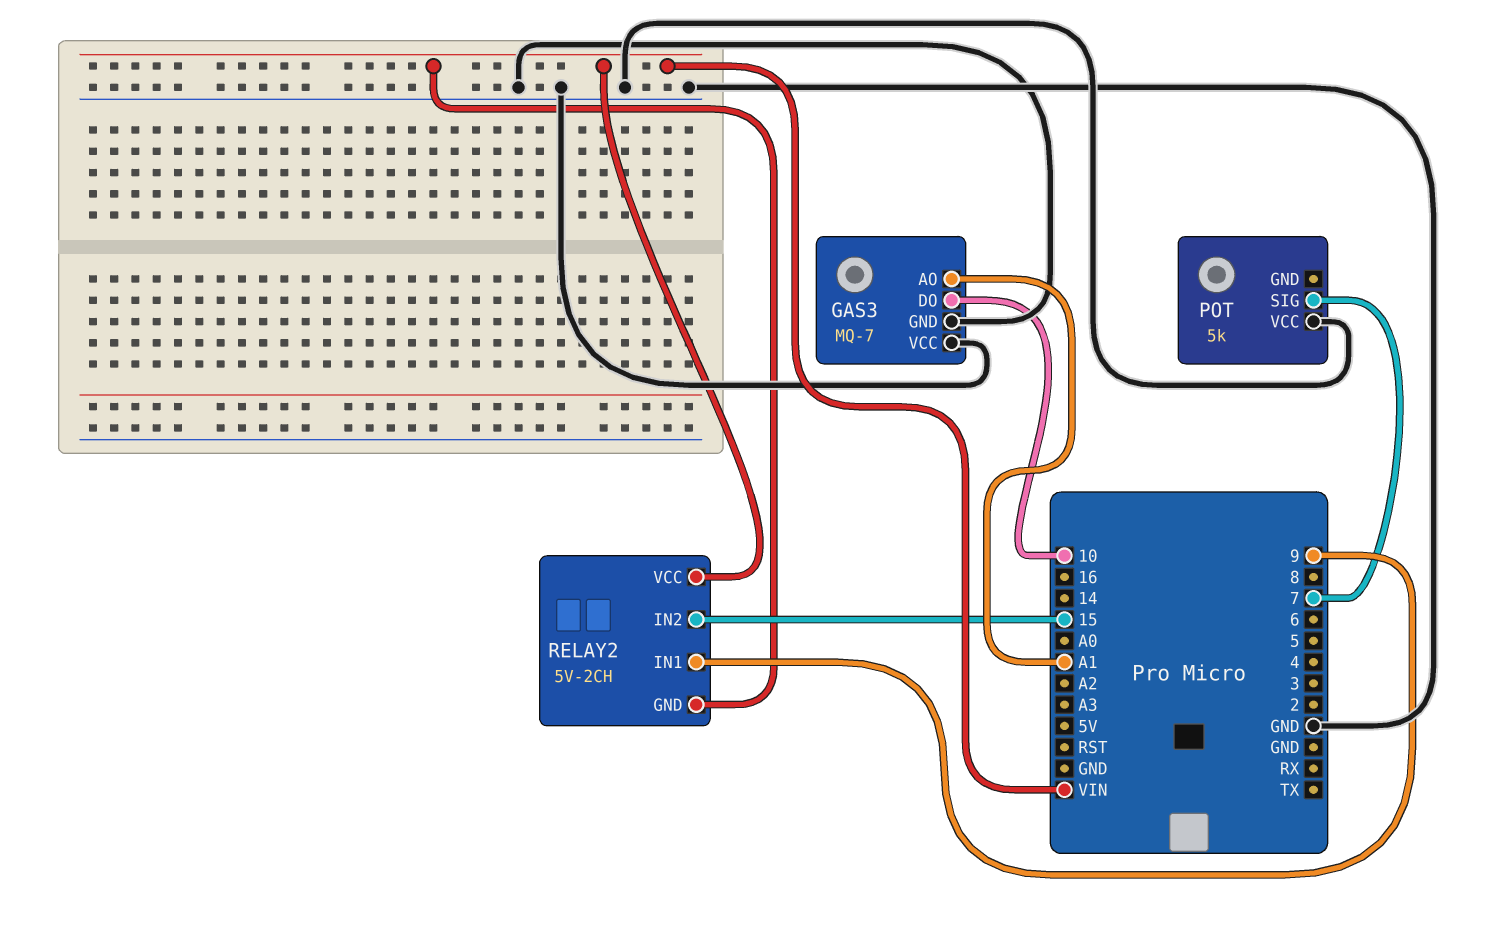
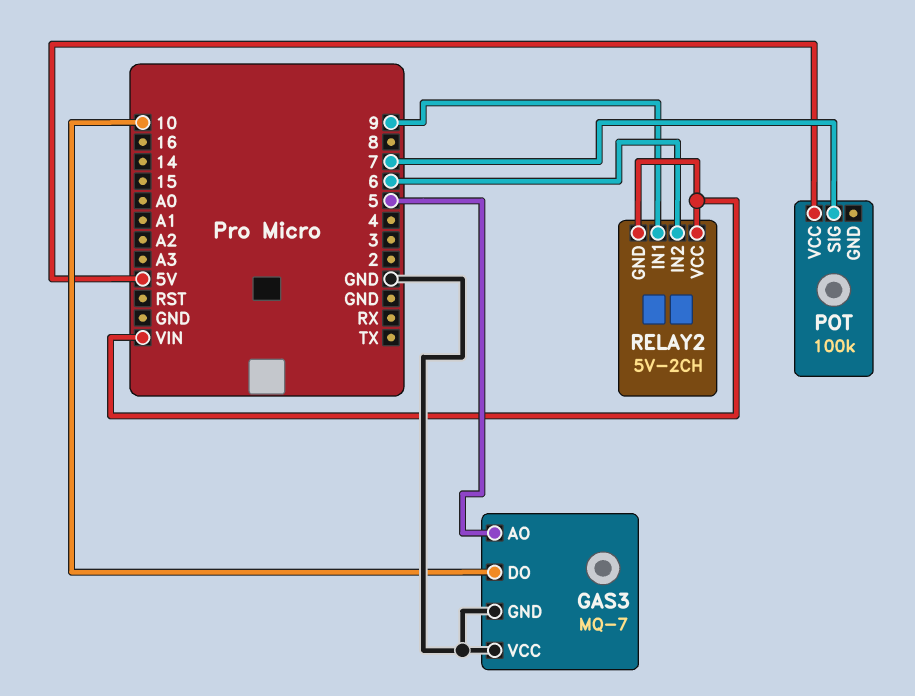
GAS3 pin AO: A1 -> 5
POT: 5k -> 100k
POT pin VCC: GND -> 5V
RELAY2 pin IN2: 15 -> 6

